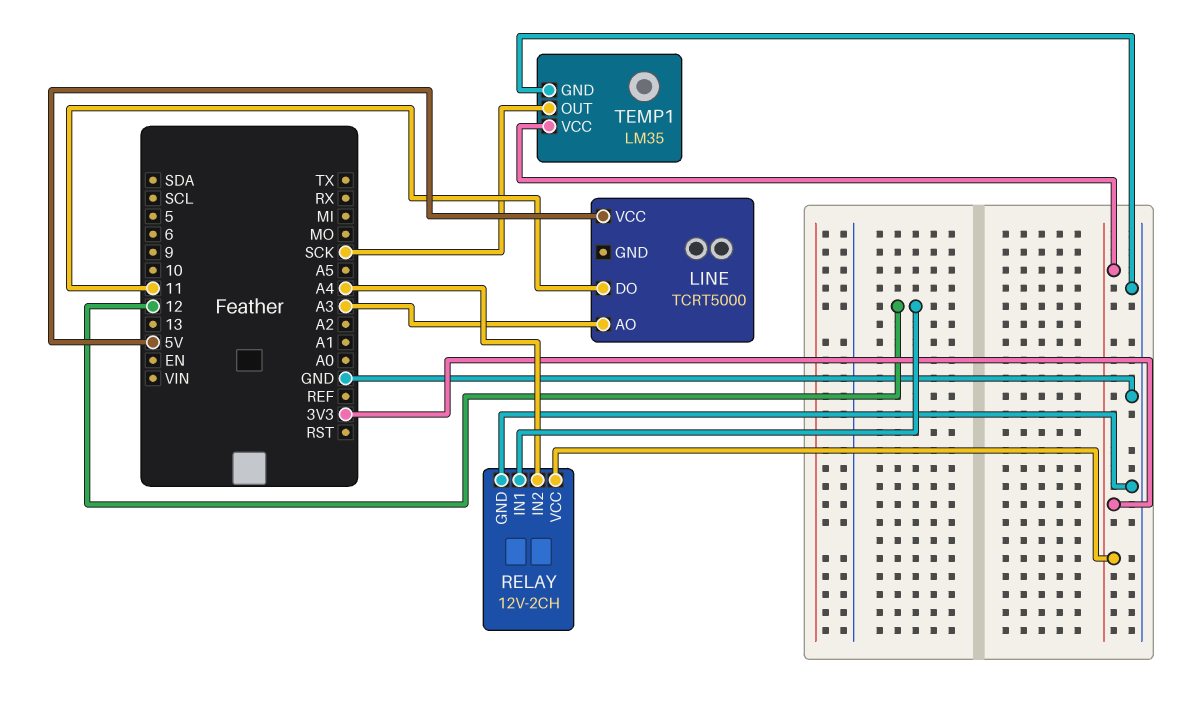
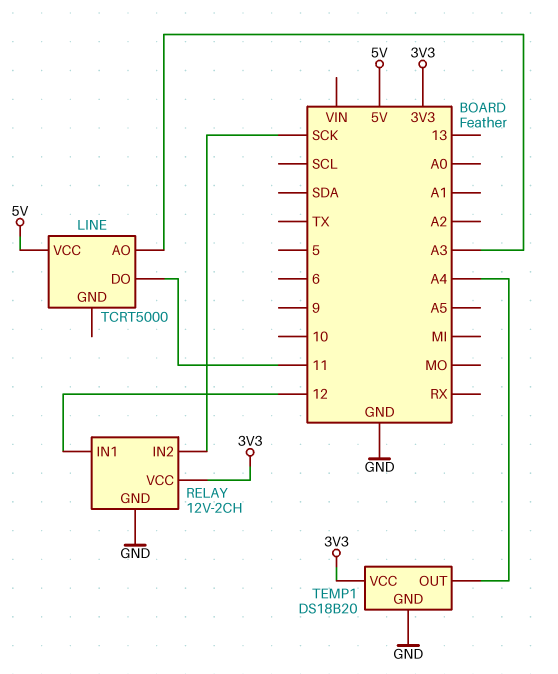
RELAY pin IN2: A4 -> SCK
TEMP1: LM35 -> DS18B20
TEMP1 pin OUT: SCK -> A4

